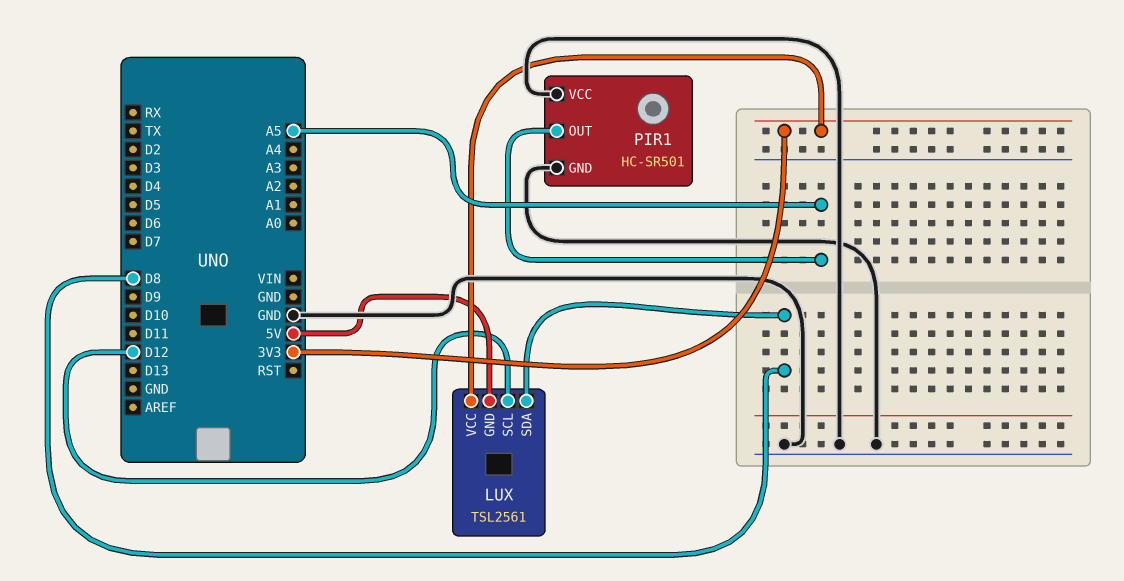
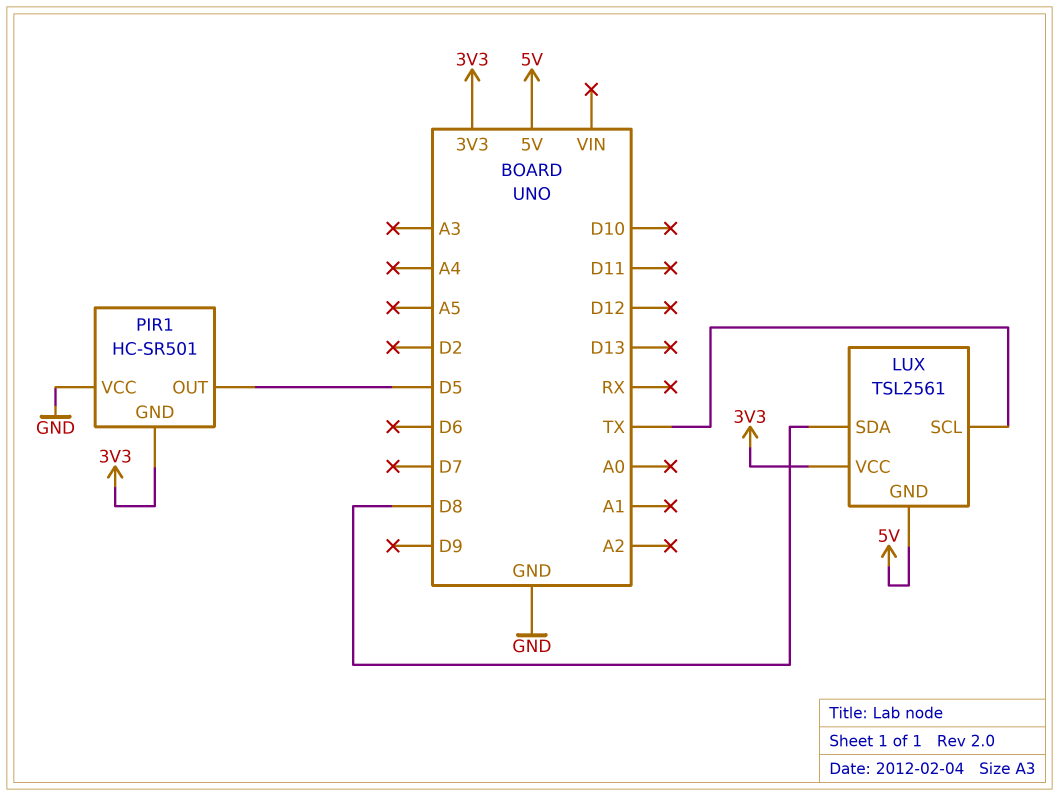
LUX pin SCL: D12 -> TX
PIR1 pin GND: GND -> 3V3
PIR1 pin OUT: A5 -> D5

